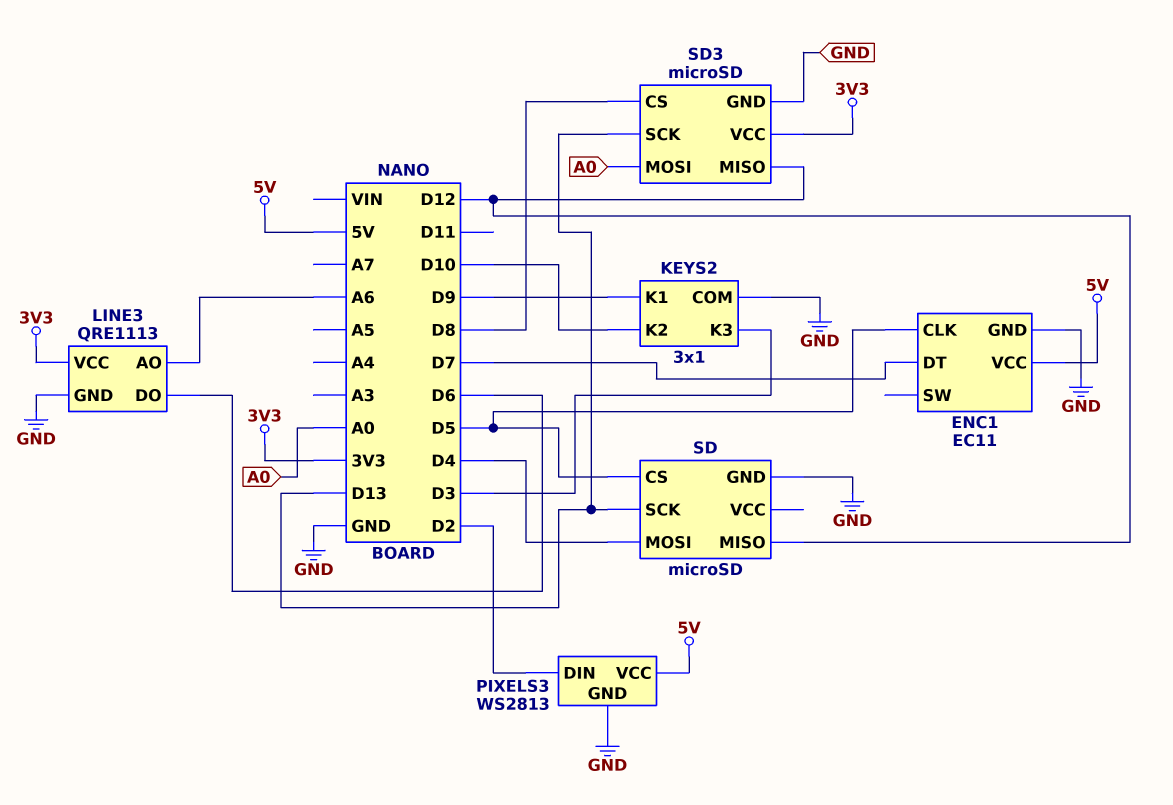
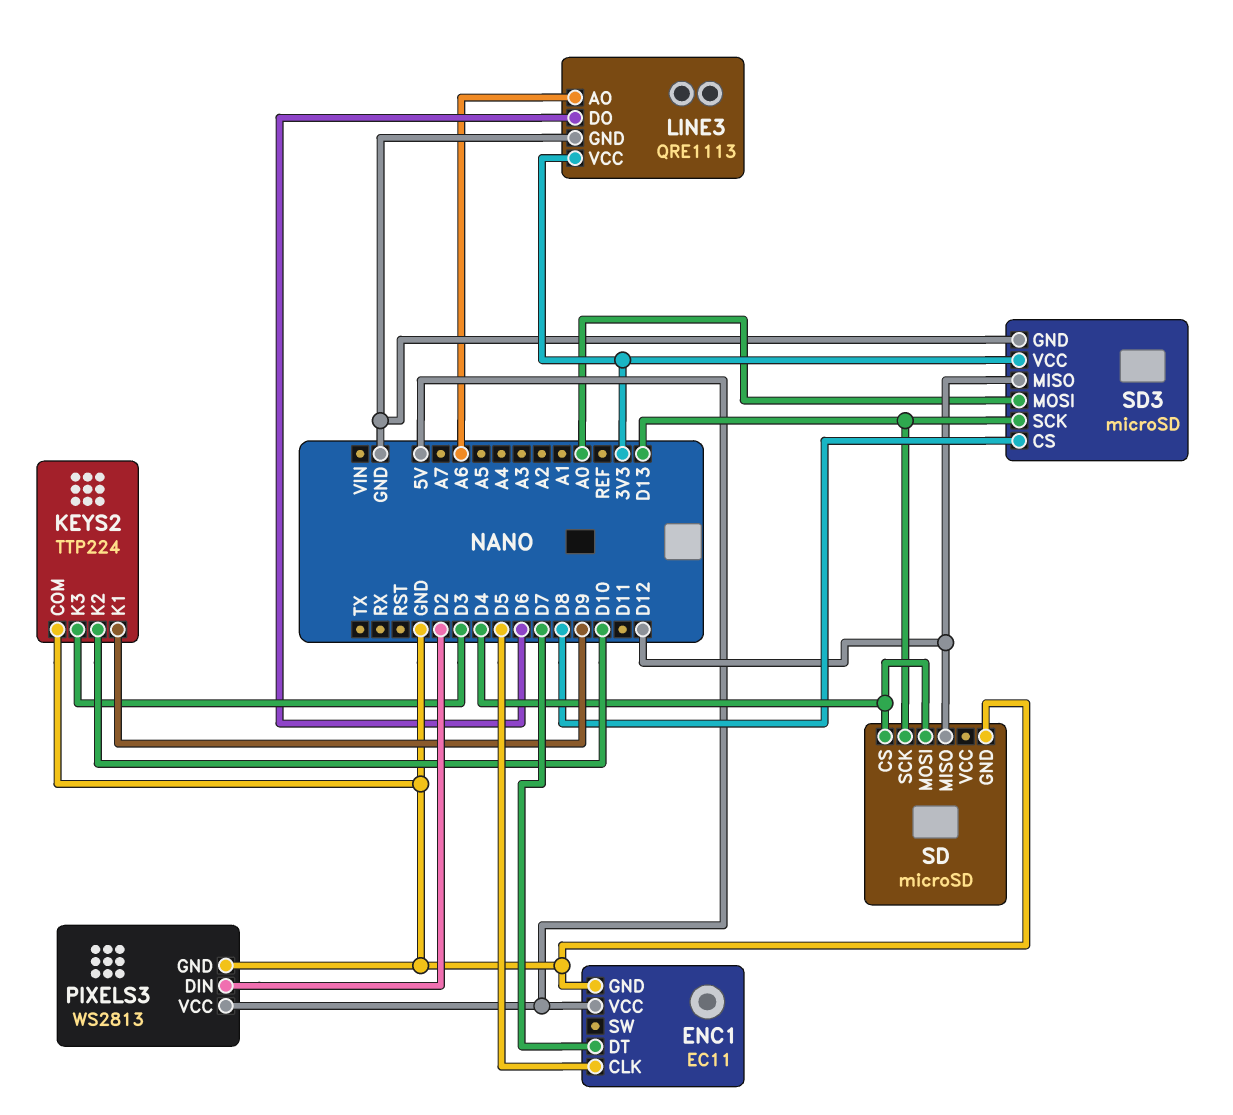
KEYS2: 3x1 -> TTP224
SD pin CS: D5 -> D4

